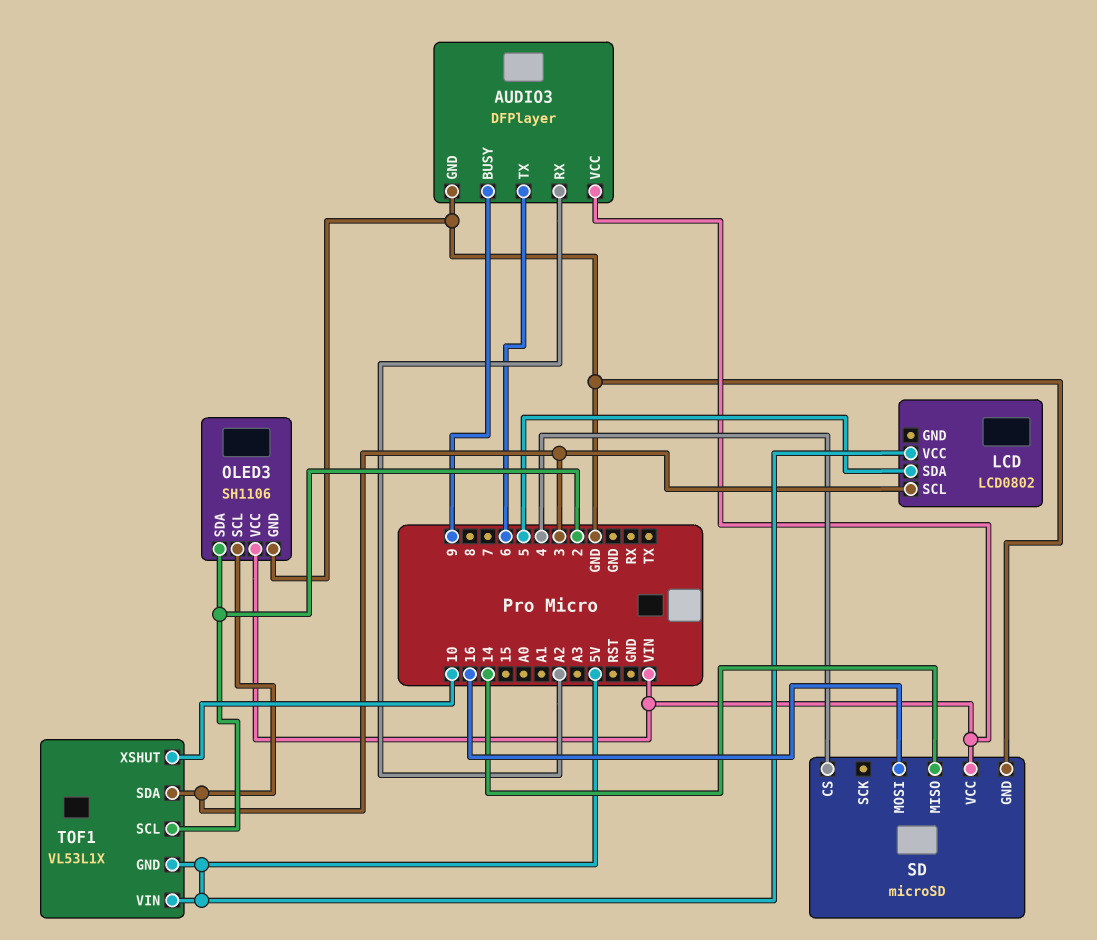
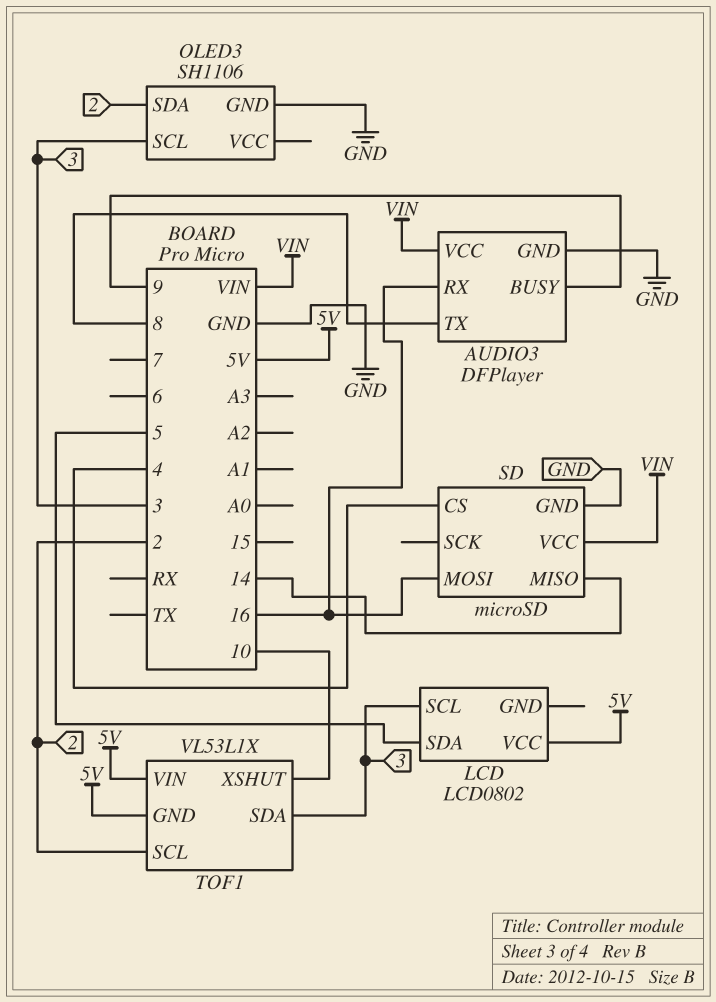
AUDIO3 pin RX: A2 -> 16
AUDIO3 pin TX: 6 -> 8
OLED3 pin VCC: VIN -> none

